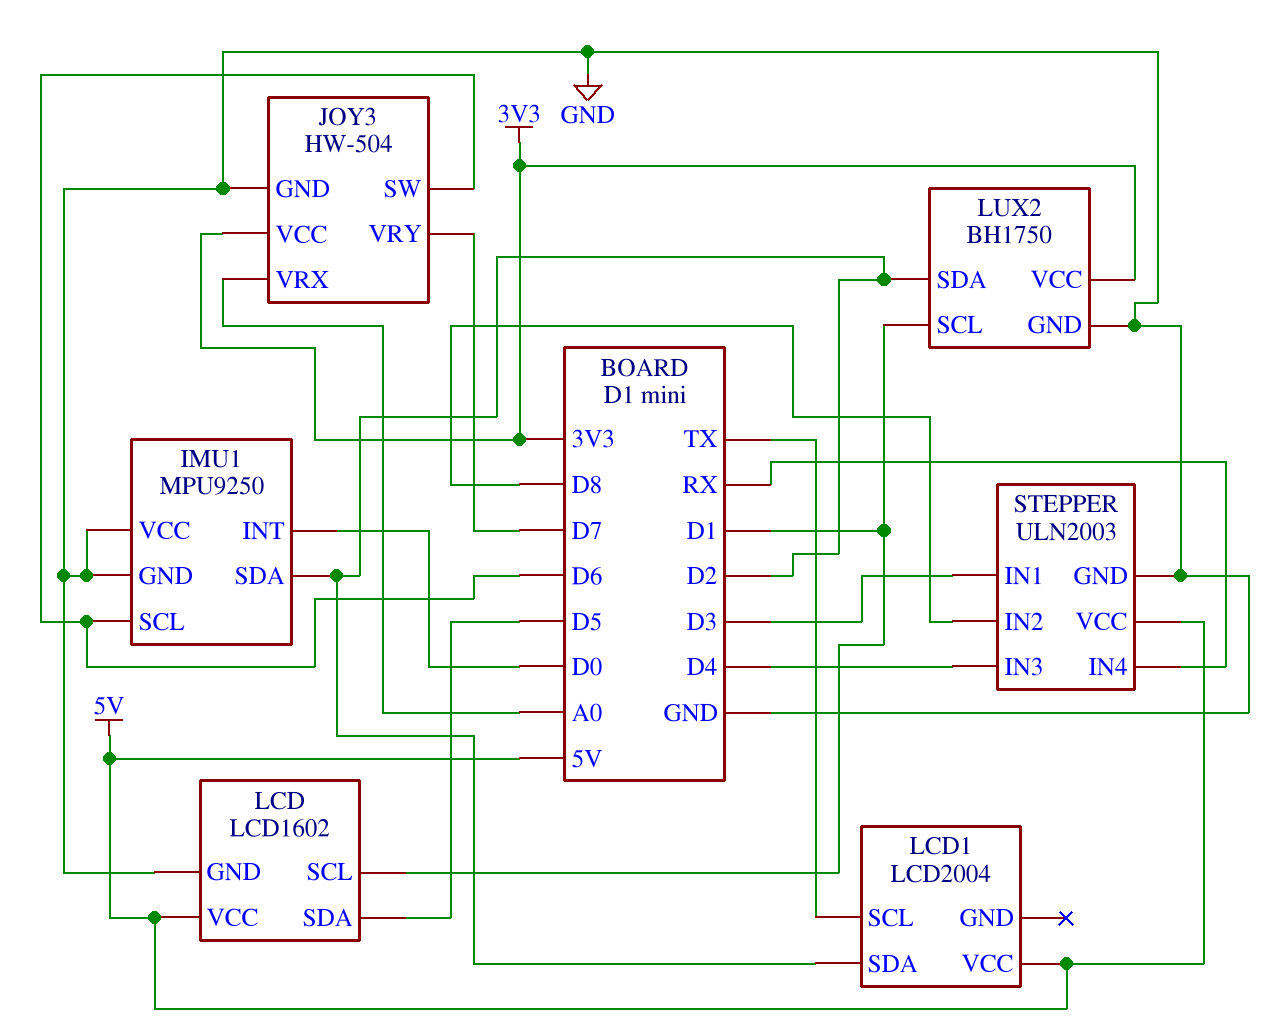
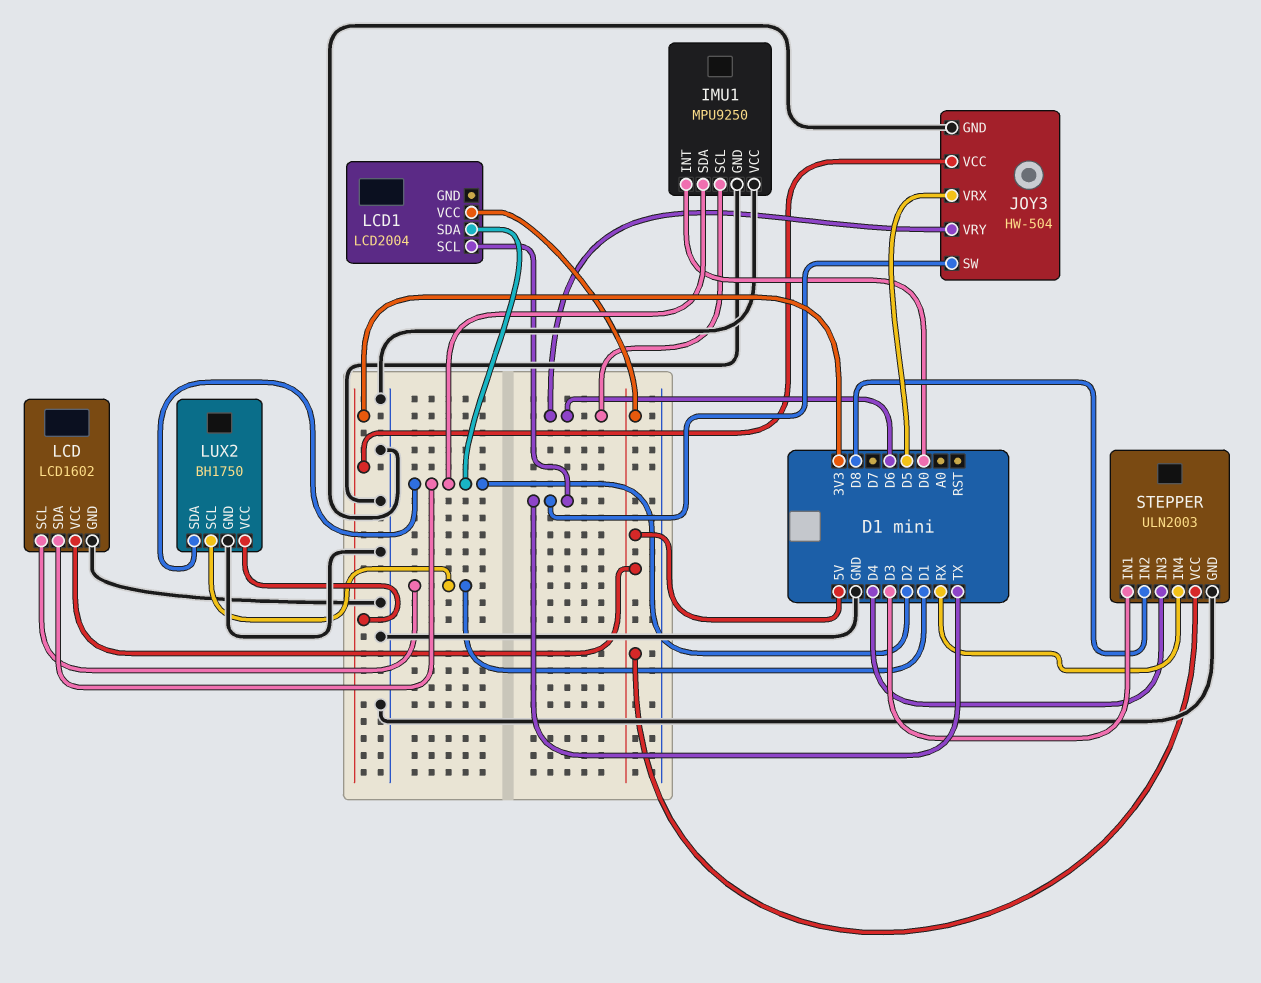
JOY3 pin SW: D6 -> TX
JOY3 pin VRX: A0 -> D5
JOY3 pin VRY: D7 -> D6
LCD pin SDA: D5 -> D2

